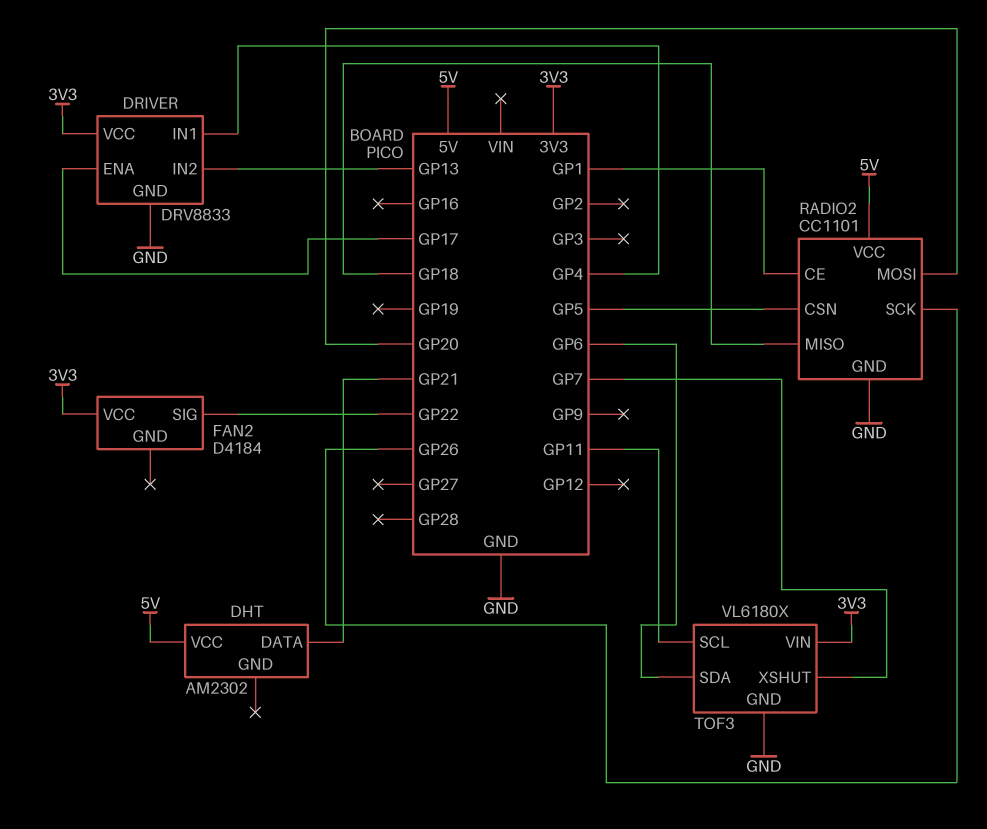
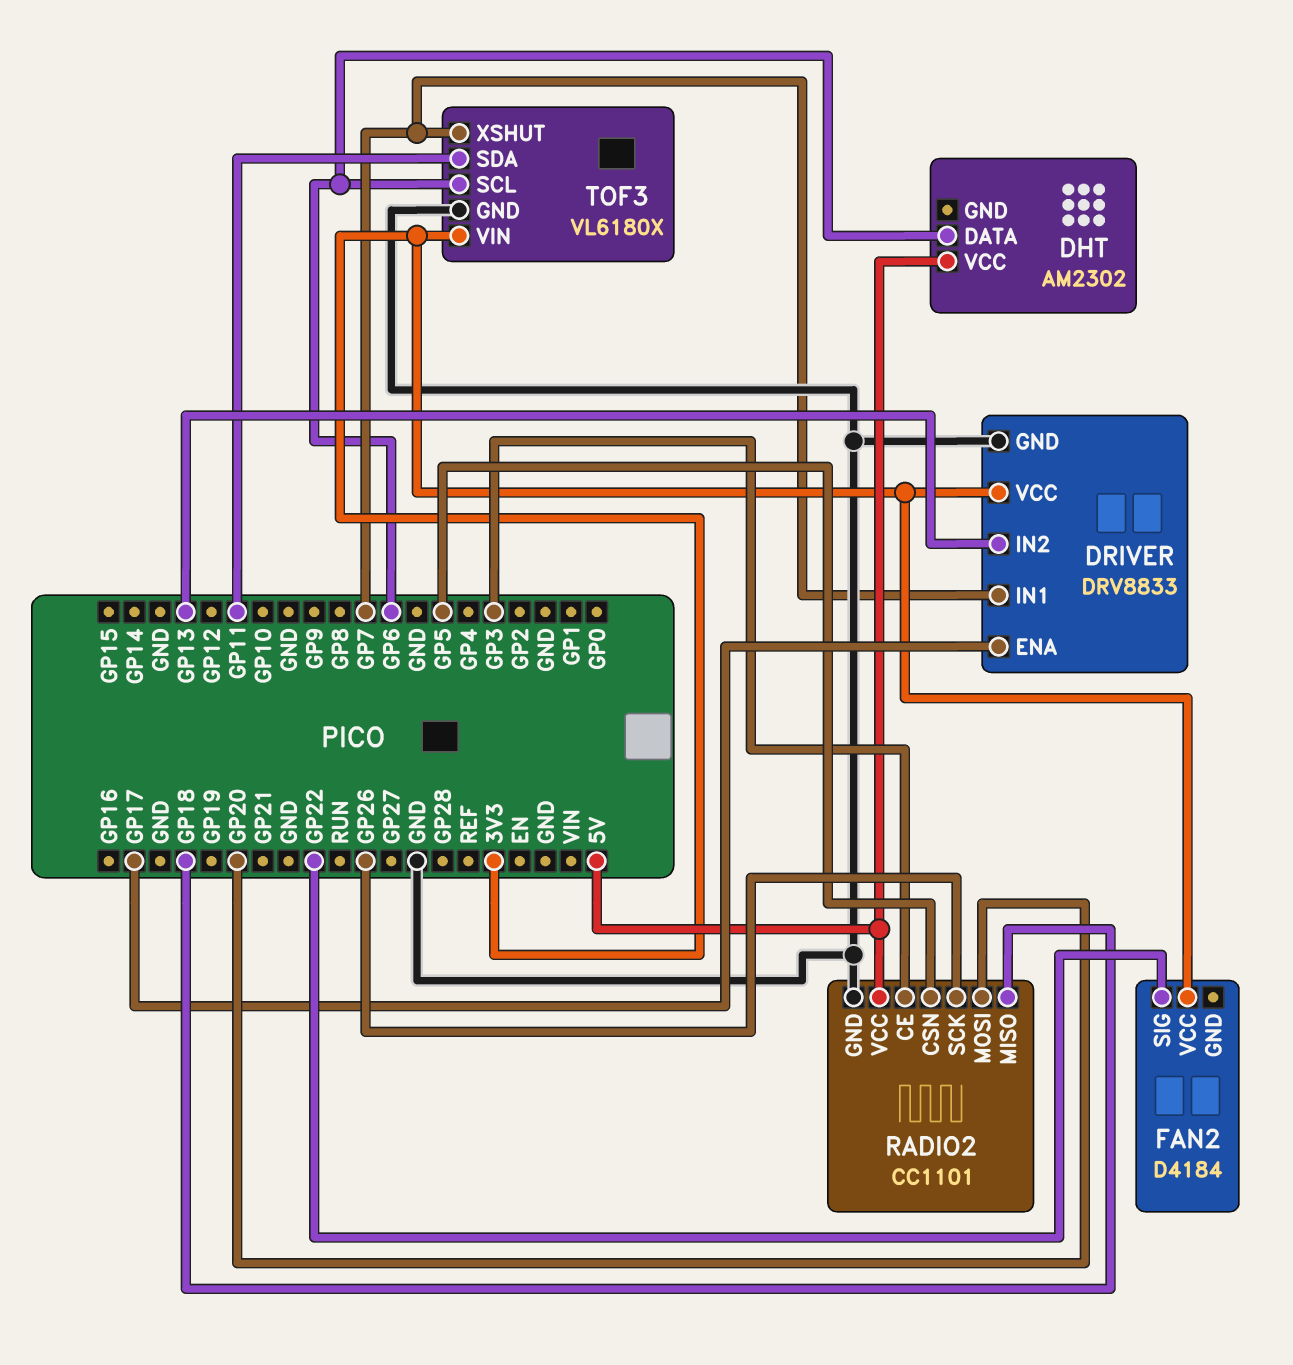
DHT pin DATA: GP21 -> GP6
DRIVER pin IN1: GP4 -> GP7
RADIO2 pin CE: GP1 -> GP3
TOF3 pin SCL: GP11 -> GP6
TOF3 pin SDA: GP6 -> GP11

